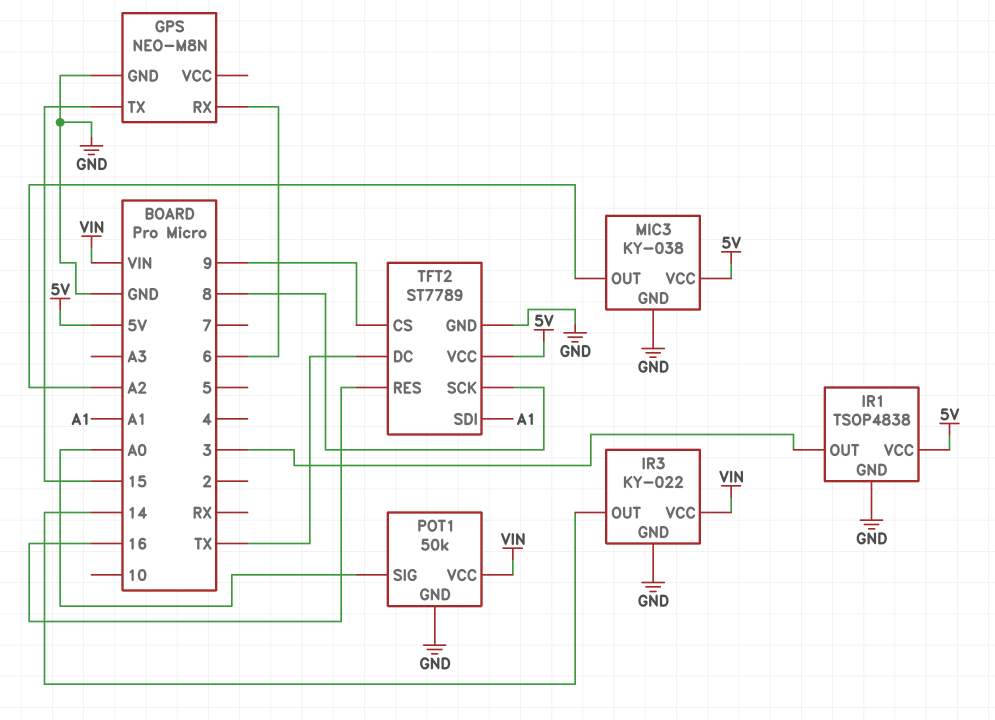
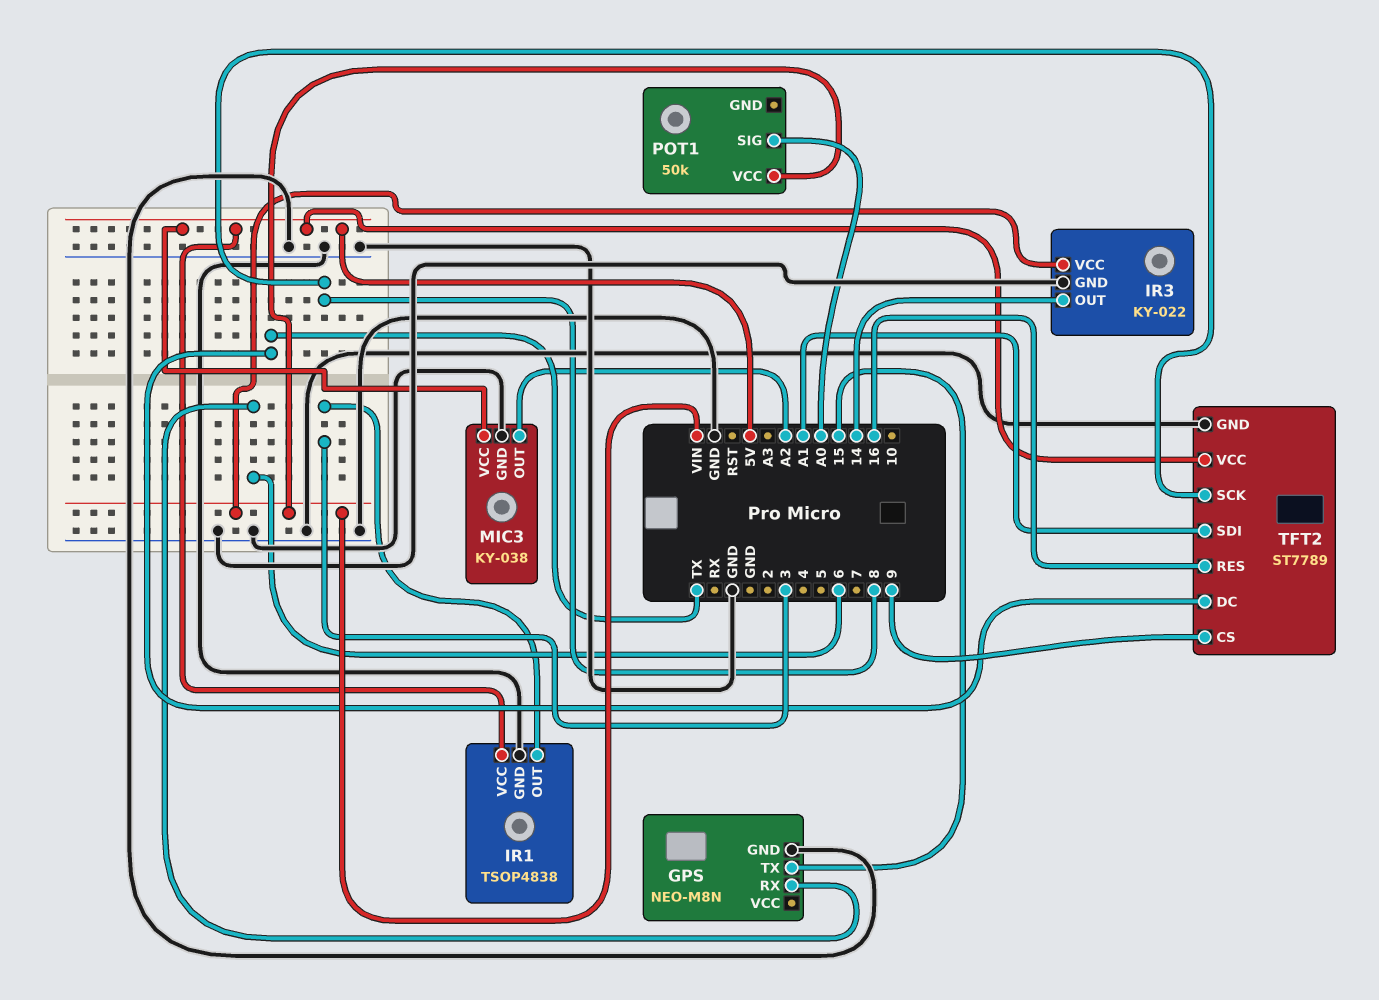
POT1 pin GND: GND -> none

